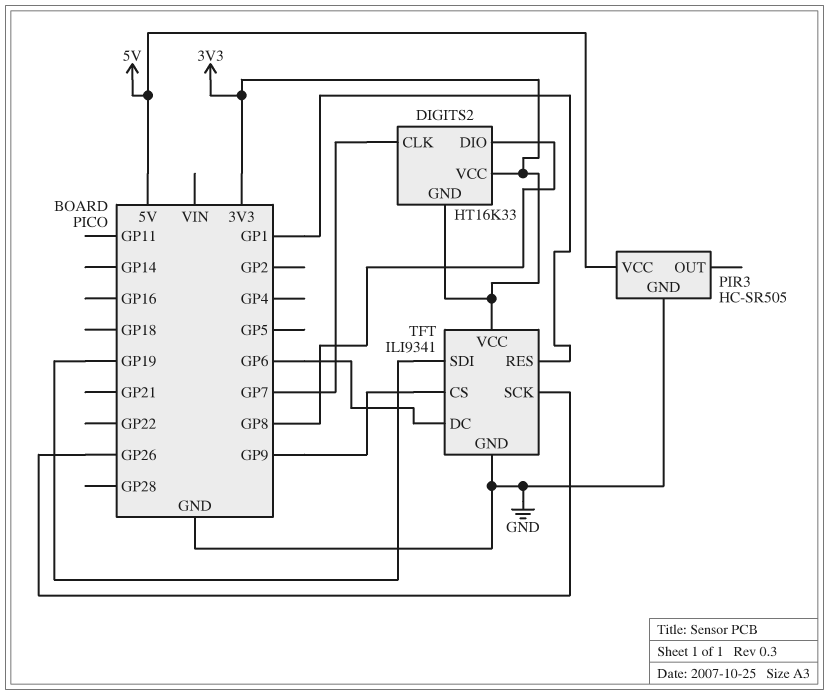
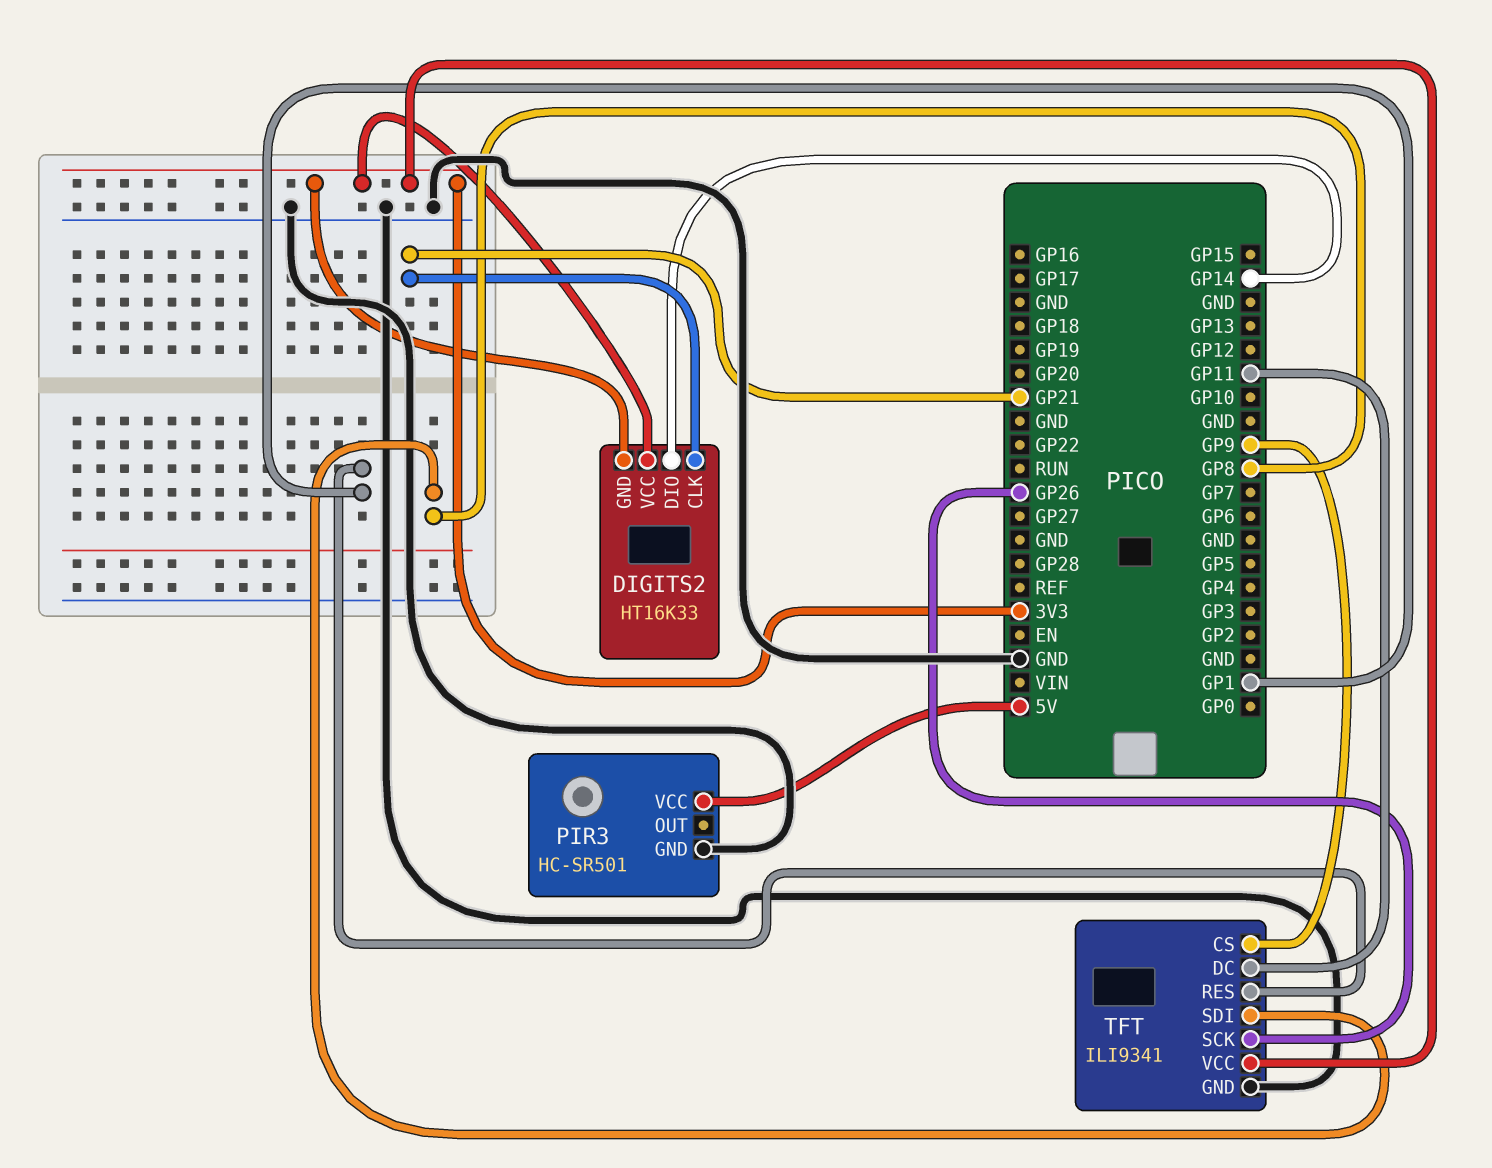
DIGITS2 pin CLK: GP7 -> GP21
DIGITS2 pin DIO: GP8 -> GP14
PIR3: HC-SR505 -> HC-SR501
TFT pin DC: GP6 -> GP11
TFT pin SDI: GP19 -> GP8

